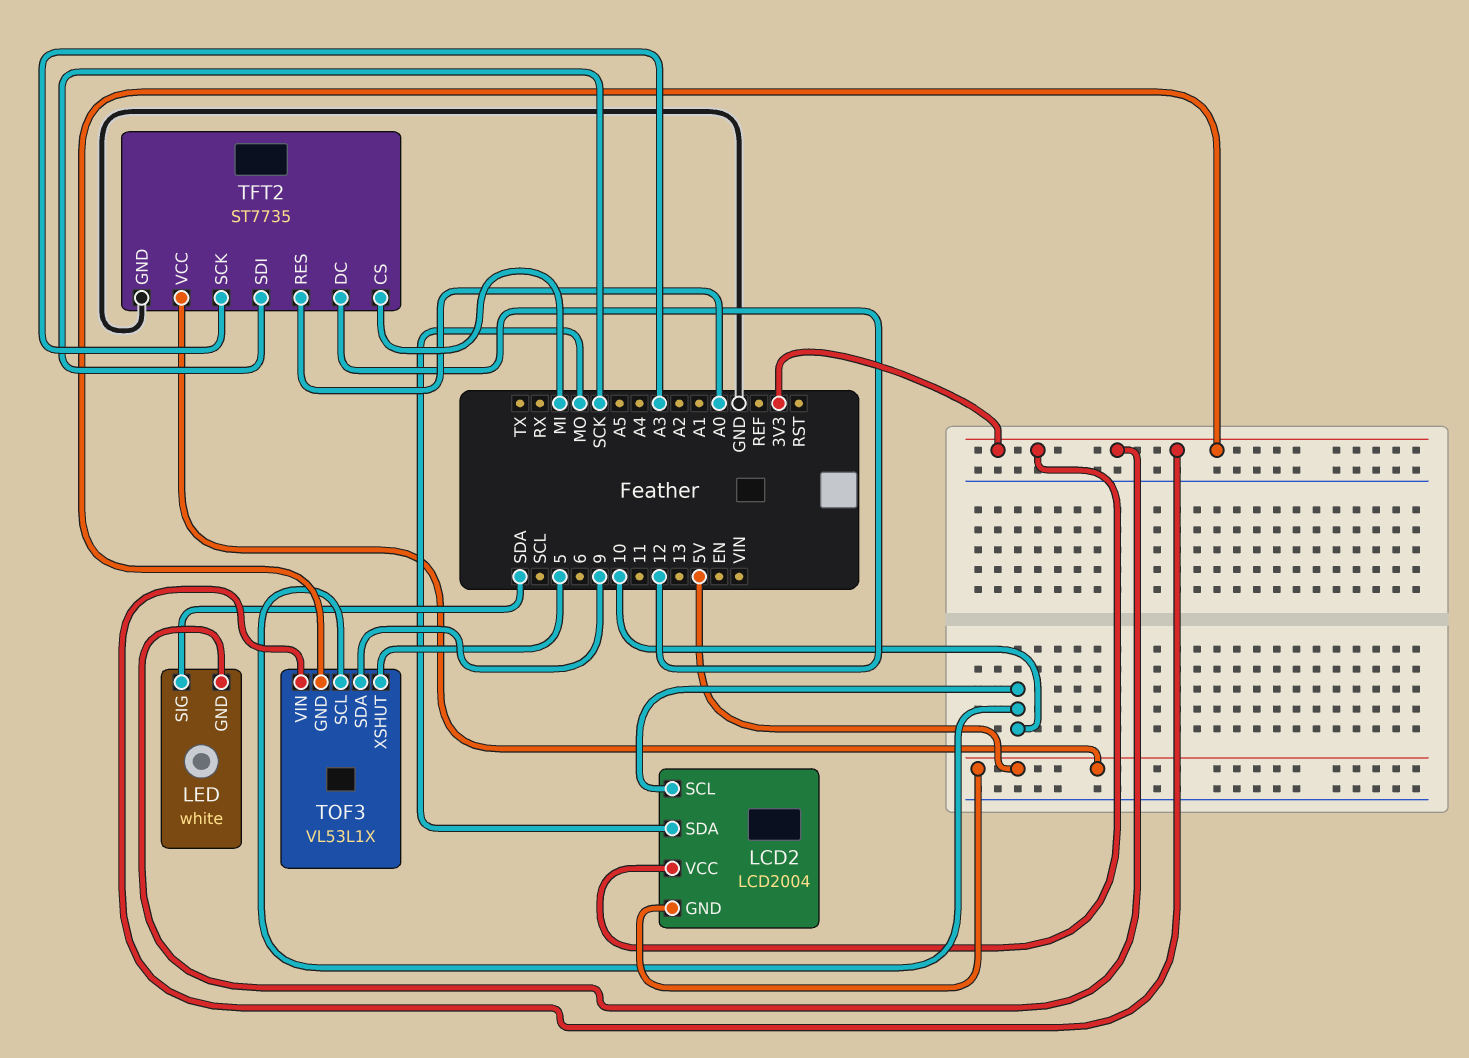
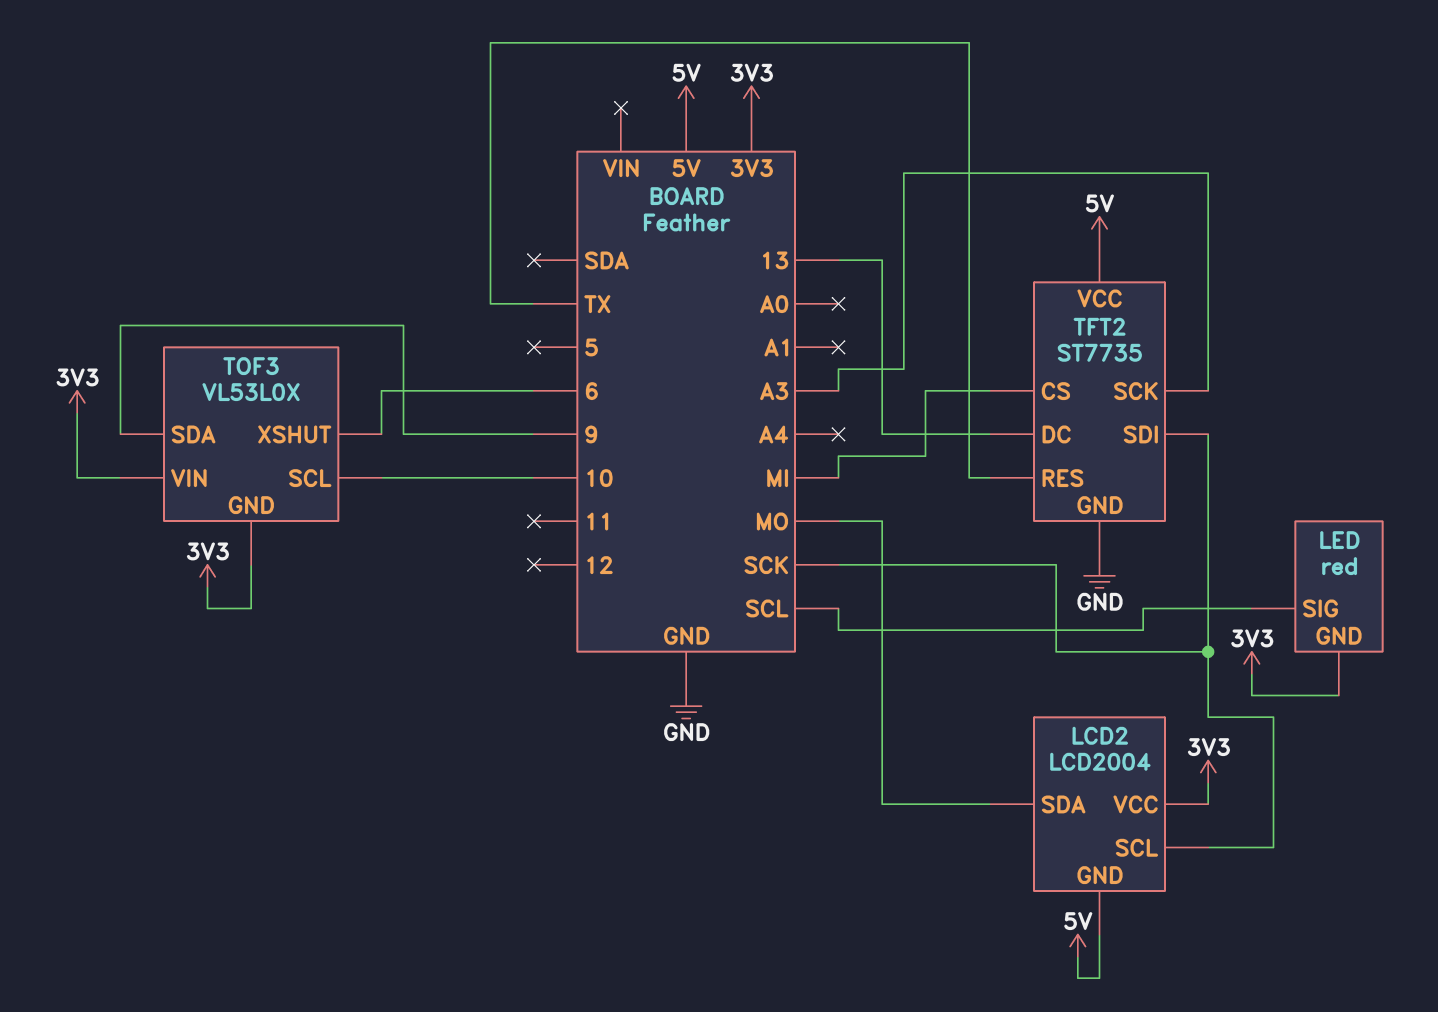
LCD2 pin SCL: 10 -> SCK
LED: white -> red
LED pin SIG: SDA -> SCL
TFT2 pin DC: 12 -> 13
TFT2 pin RES: A0 -> TX
TOF3: VL53L1X -> VL53L0X
TOF3 pin XSHUT: 5 -> 6

